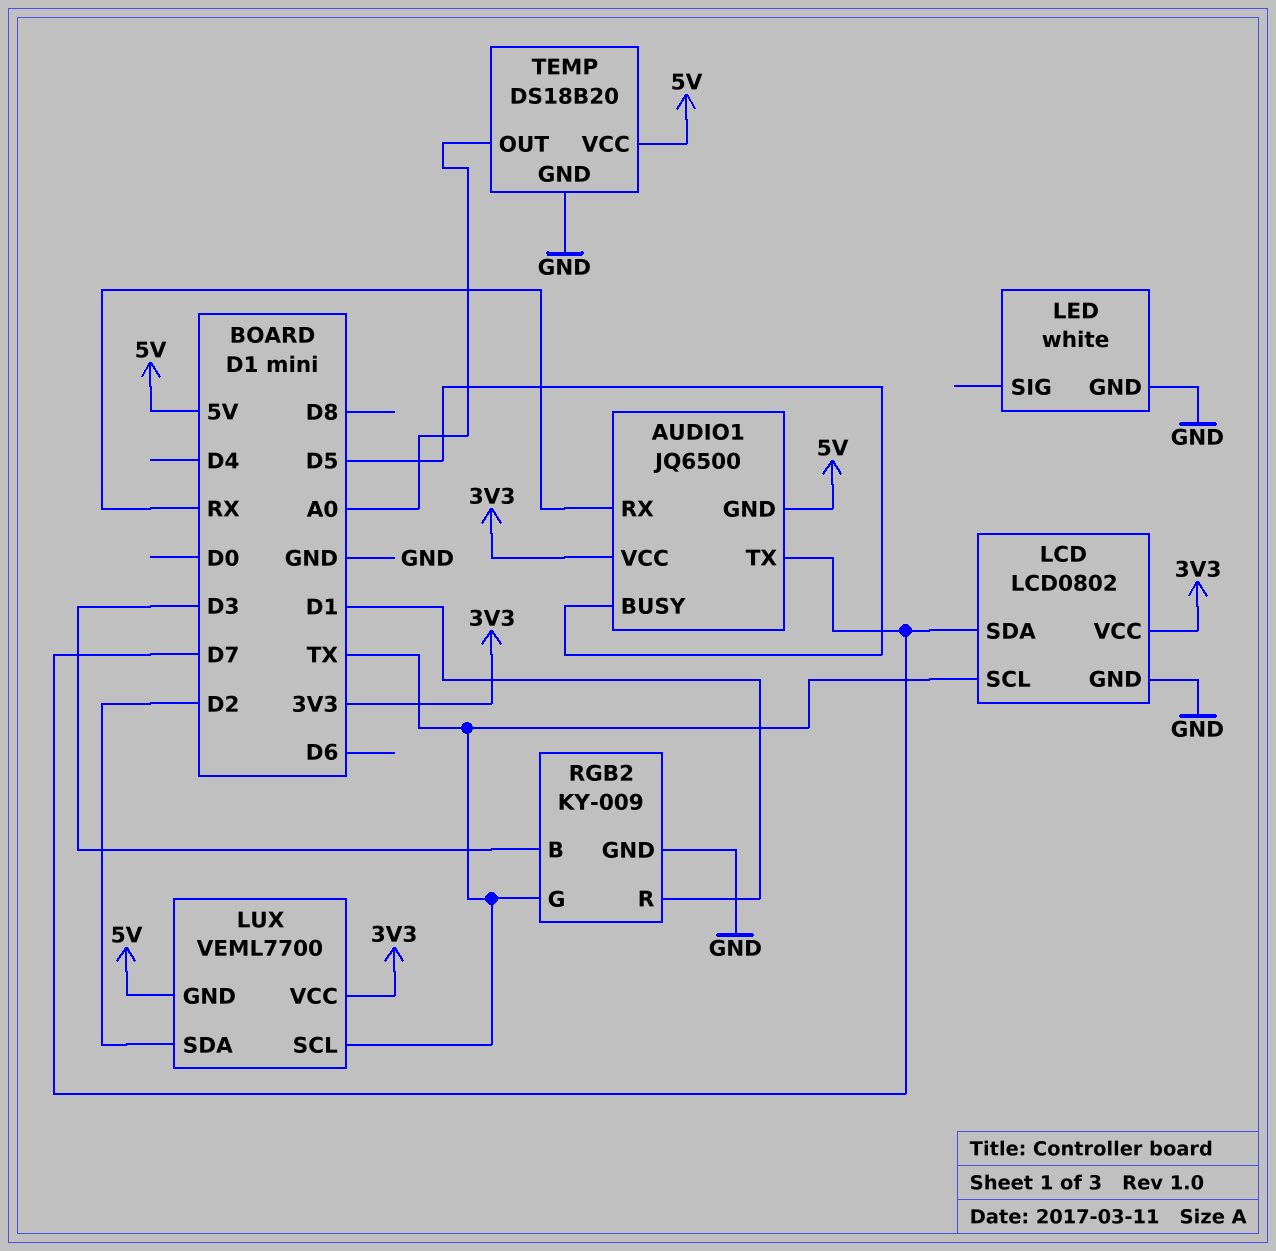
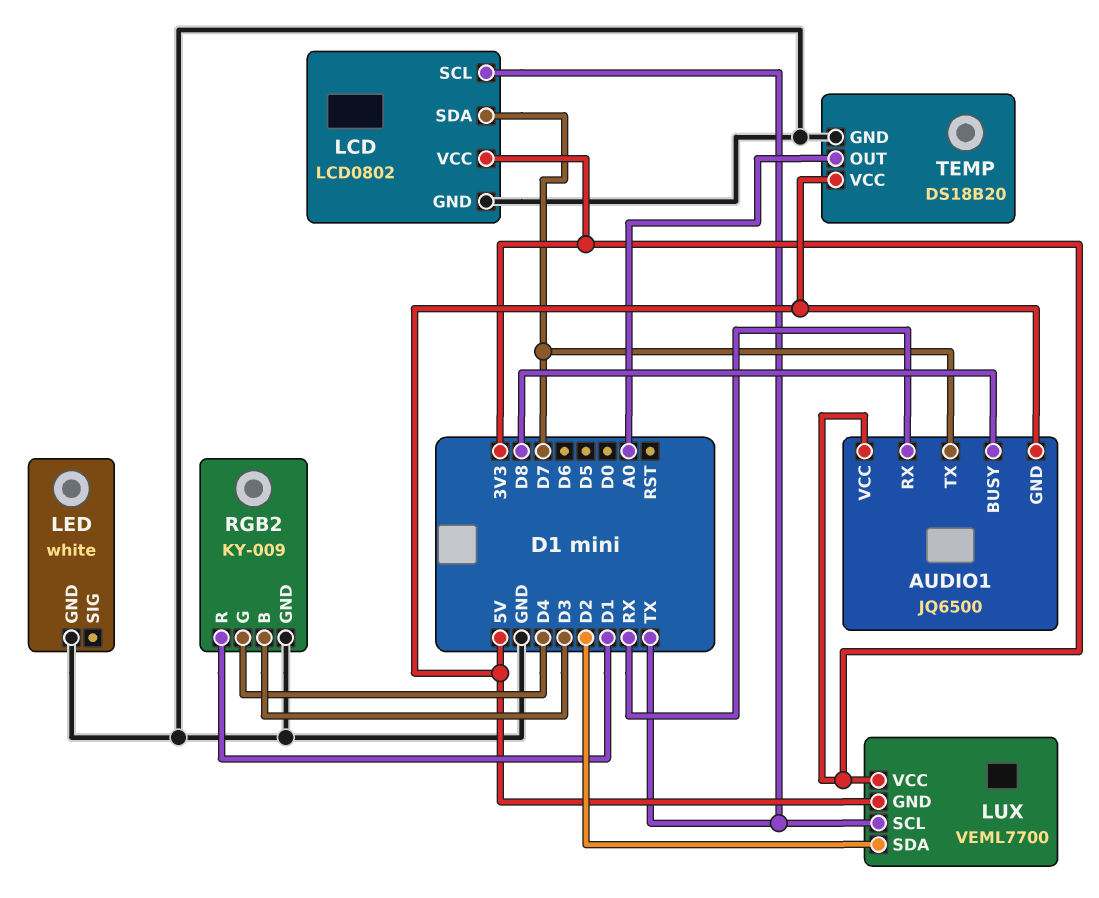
AUDIO1 pin BUSY: D5 -> D8
RGB2 pin G: TX -> D4

